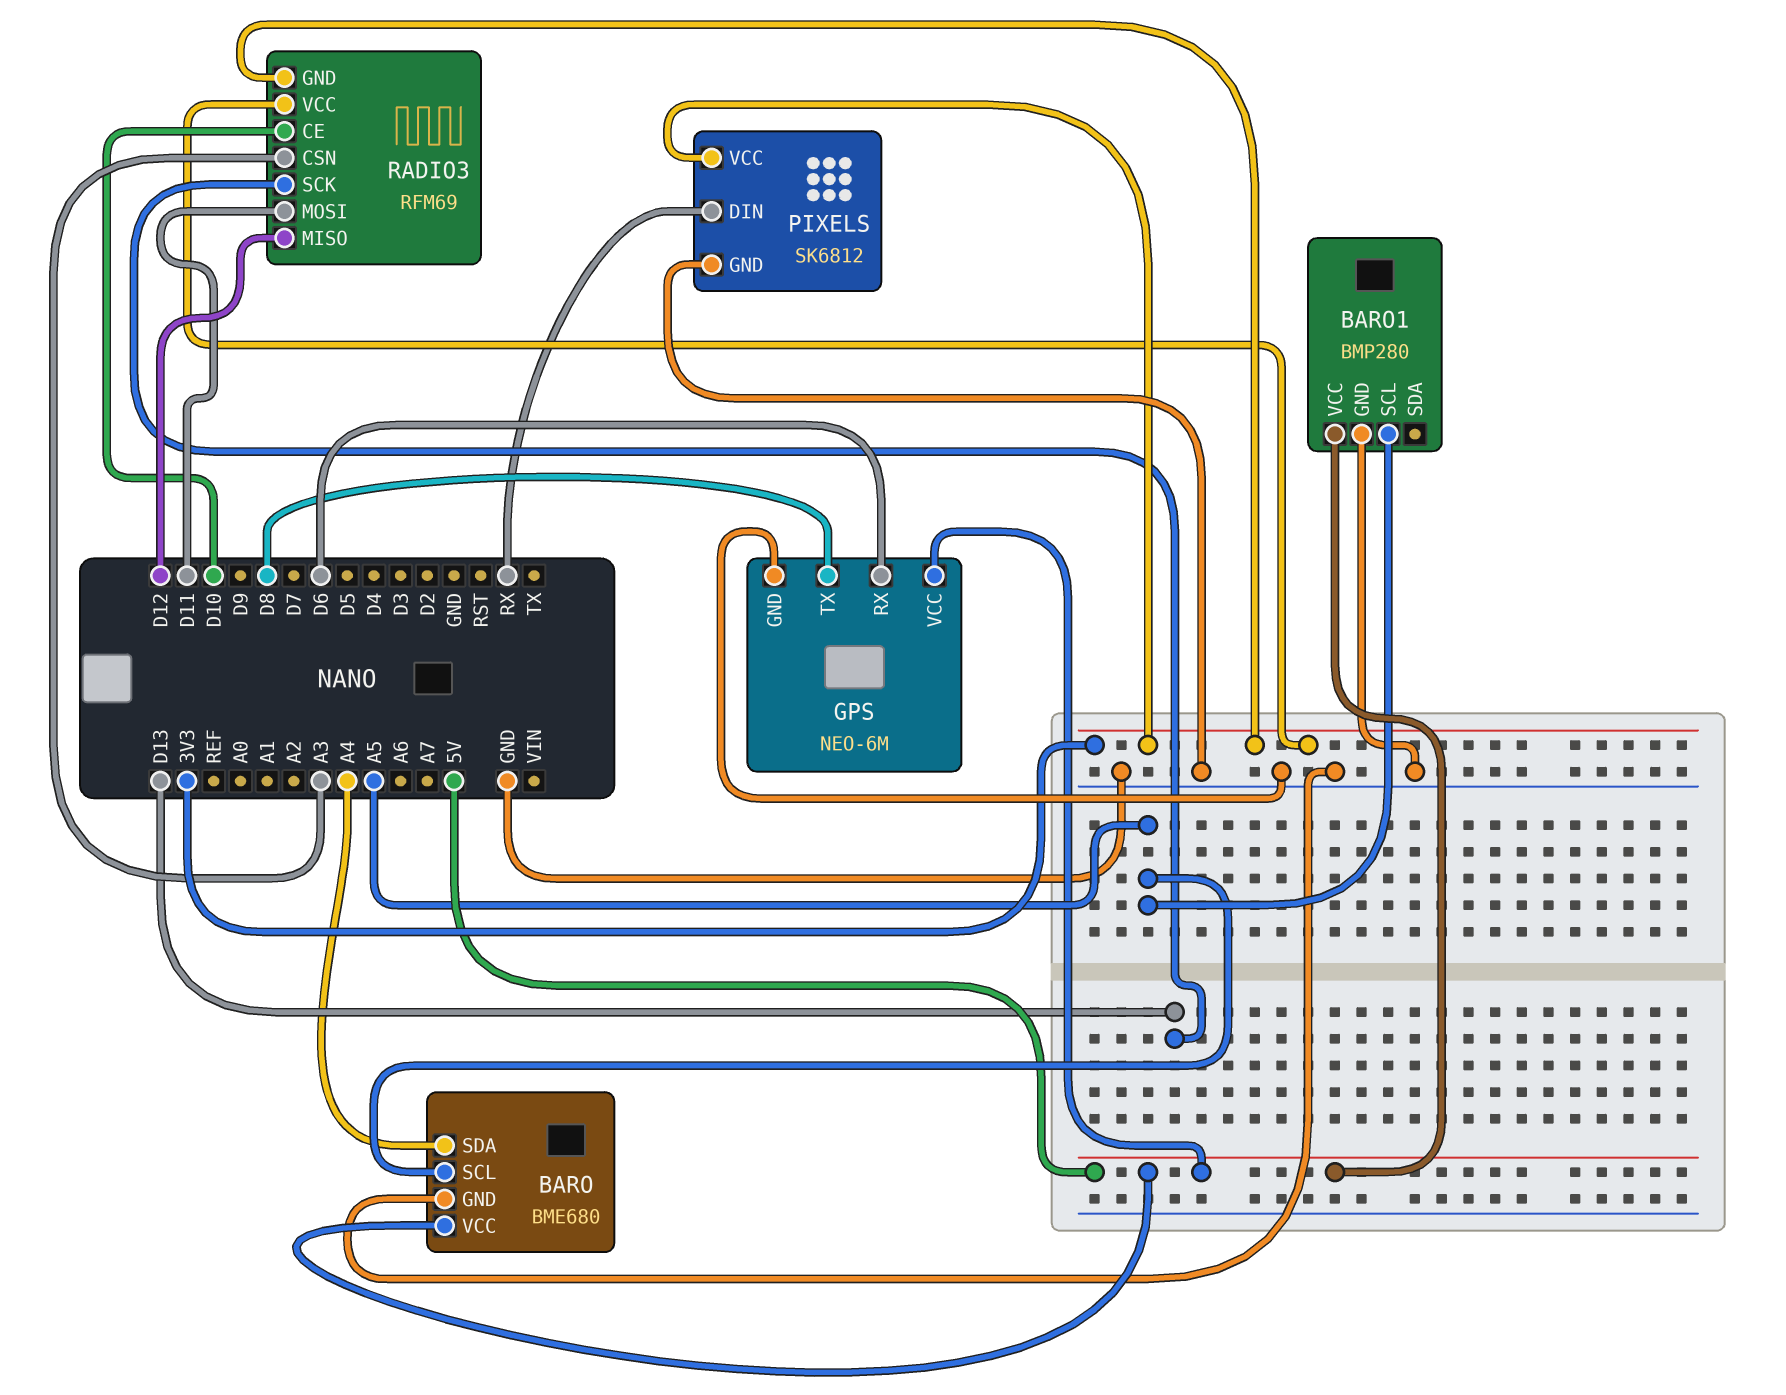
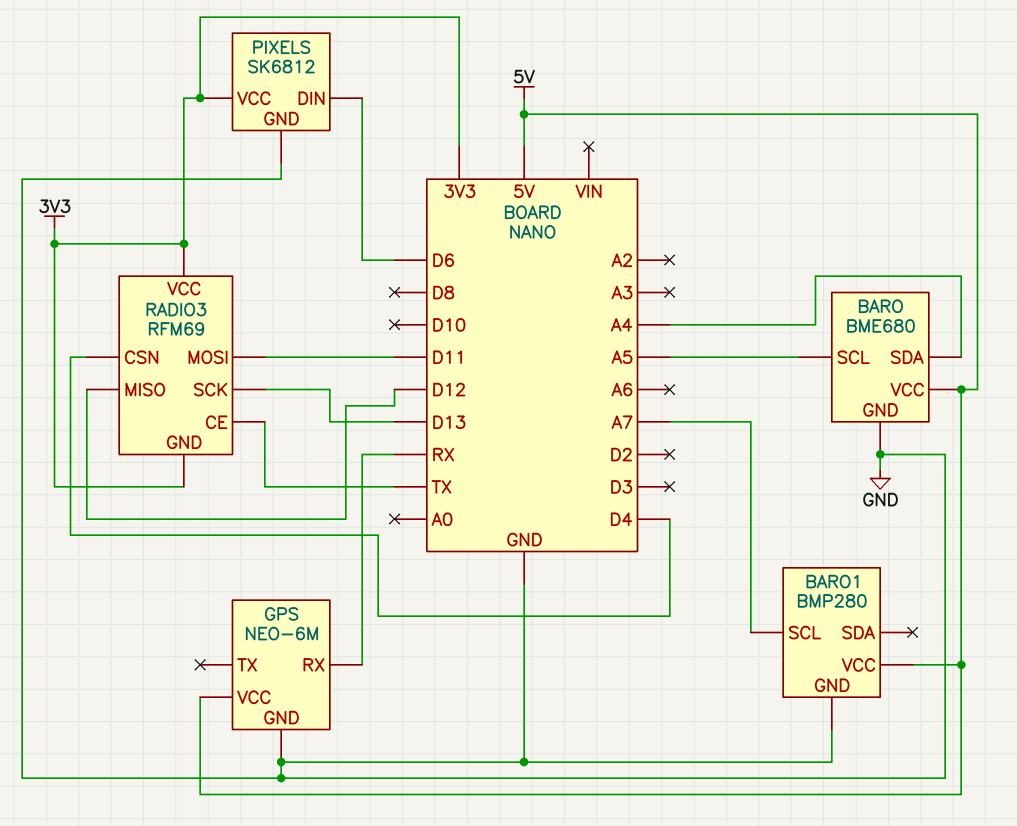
BARO1 pin SCL: A5 -> A7
GPS pin RX: D6 -> RX
GPS pin TX: D8 -> none
PIXELS pin DIN: RX -> D6
RADIO3 pin CE: D10 -> TX
RADIO3 pin CSN: A3 -> D4

